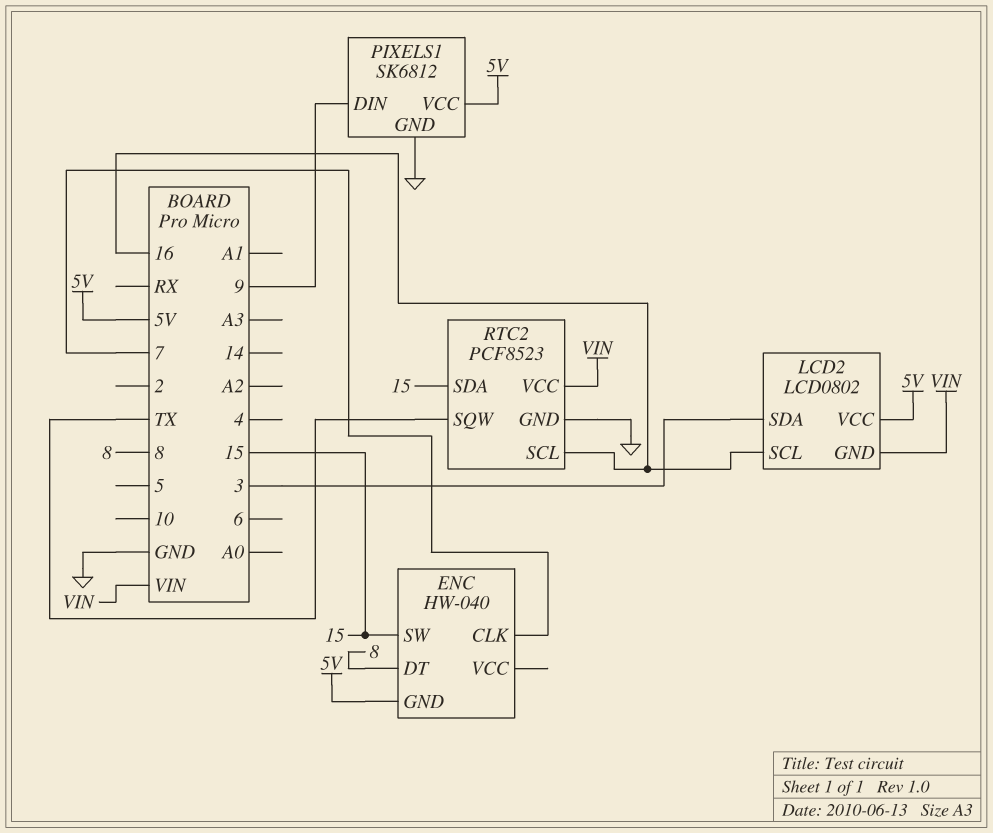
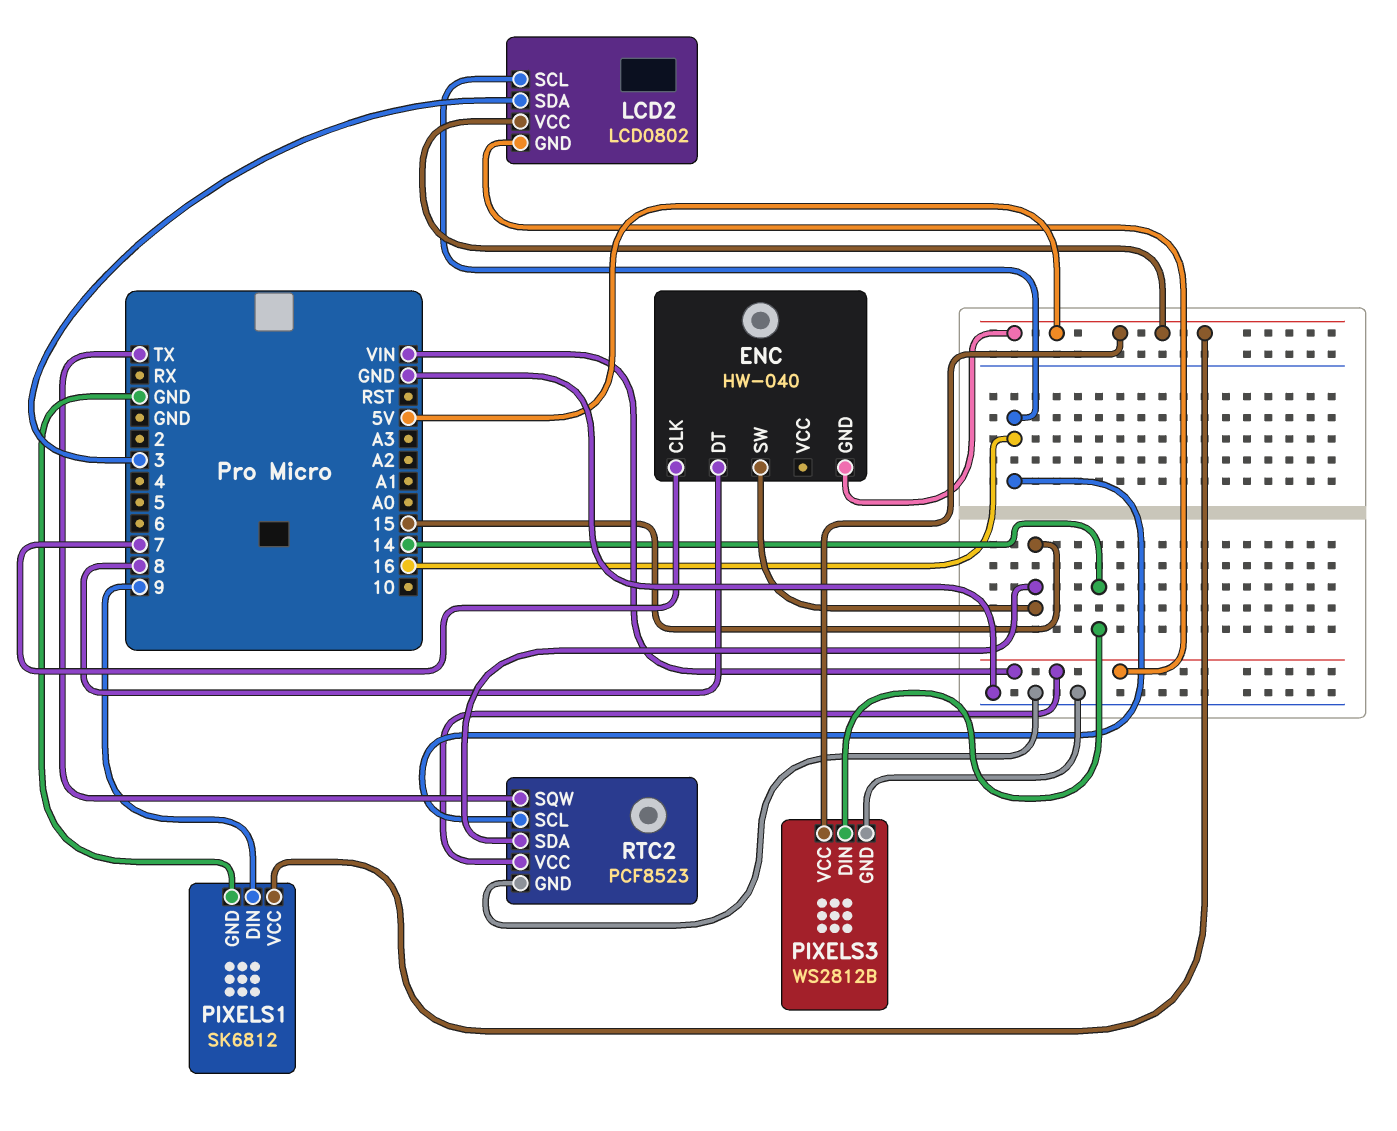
PIXELS3: none -> WS2812B
PIXELS3 pin DIN: none -> 14
PIXELS3 pin GND: none -> GND
PIXELS3 pin VCC: none -> 5V

